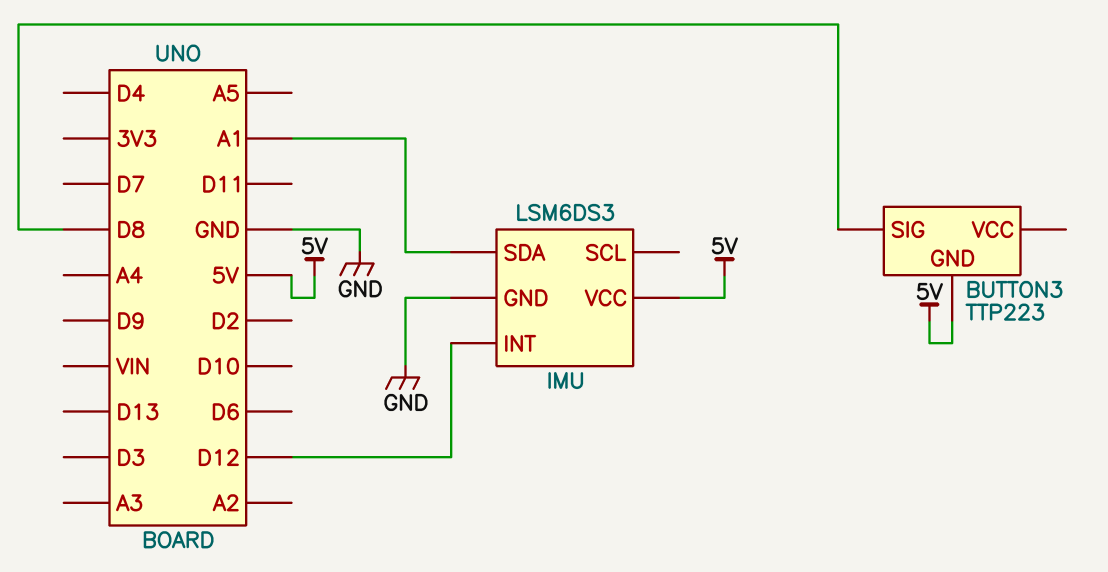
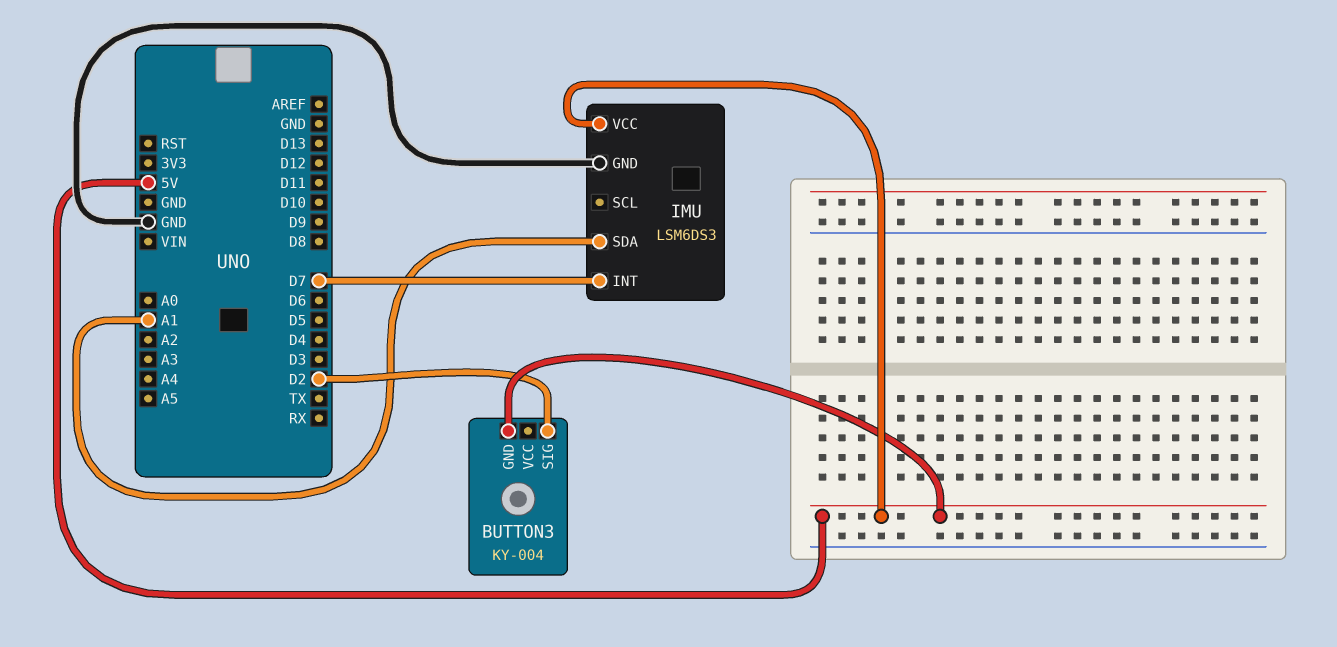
BUTTON3: TTP223 -> KY-004
BUTTON3 pin SIG: D8 -> D2
IMU pin INT: D12 -> D7

